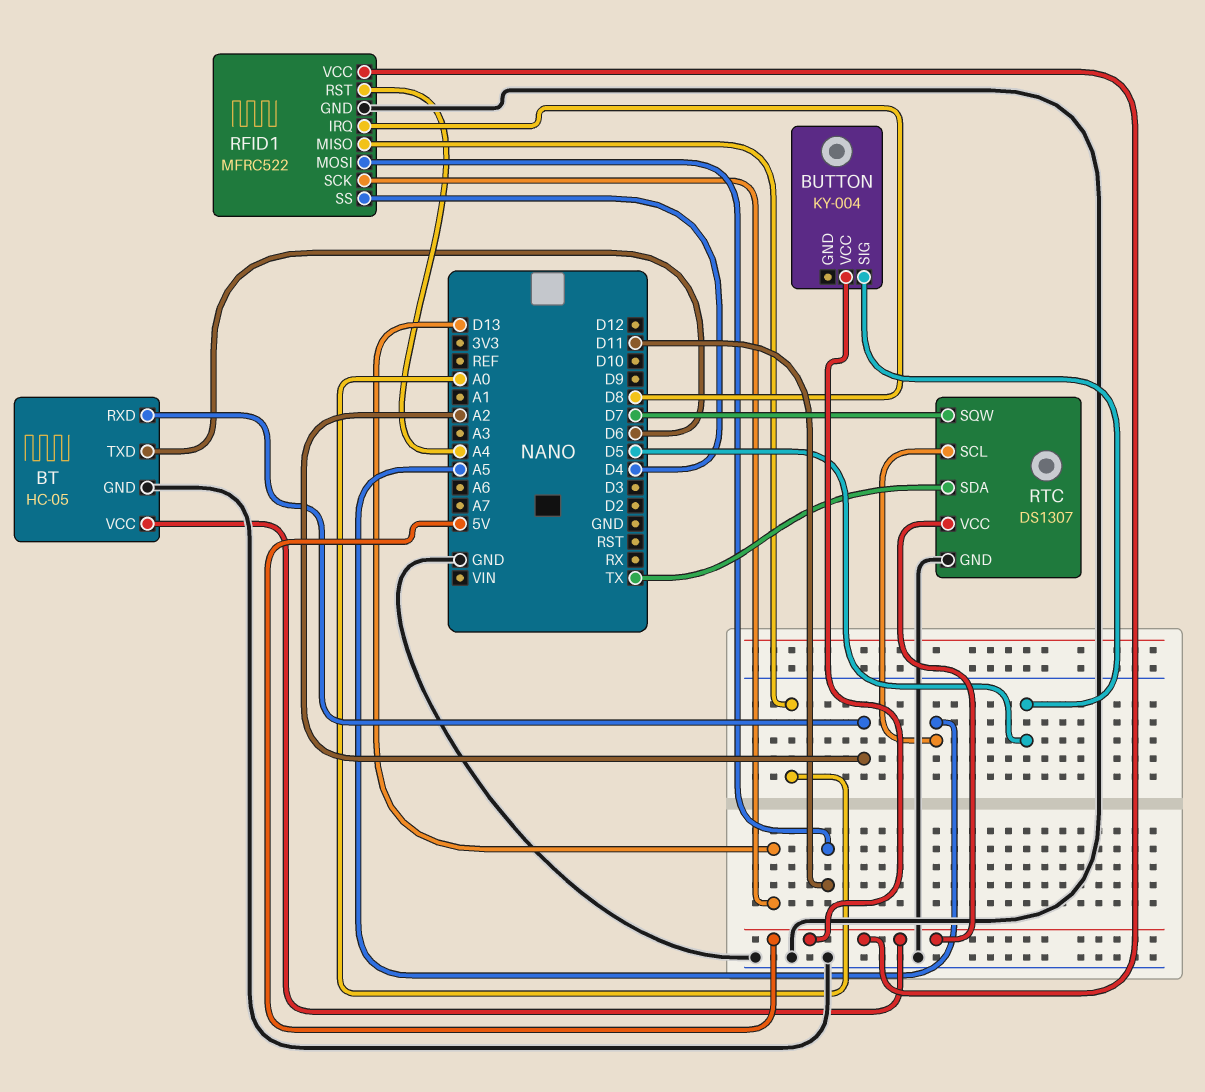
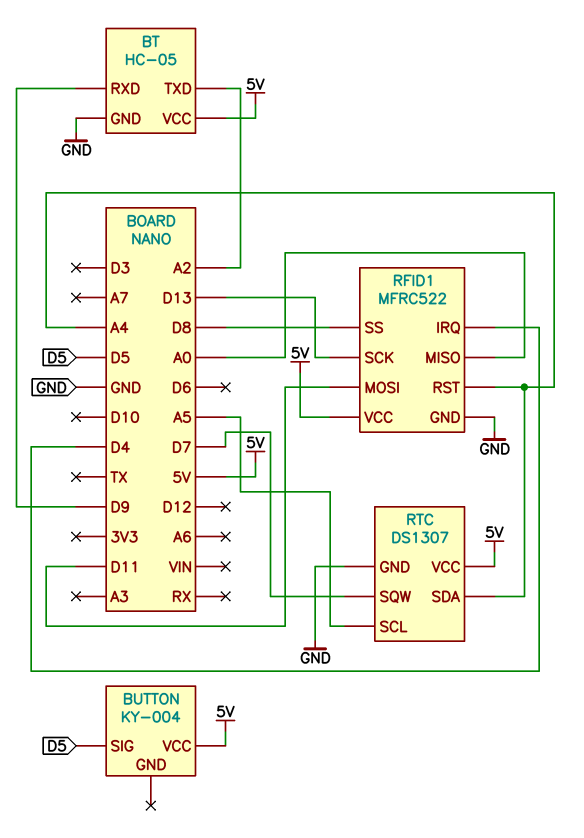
BT pin RXD: A2 -> D9
BT pin TXD: D6 -> A2
RFID1 pin IRQ: D8 -> D4
RFID1 pin SS: D4 -> D8
RTC pin SDA: TX -> A4

